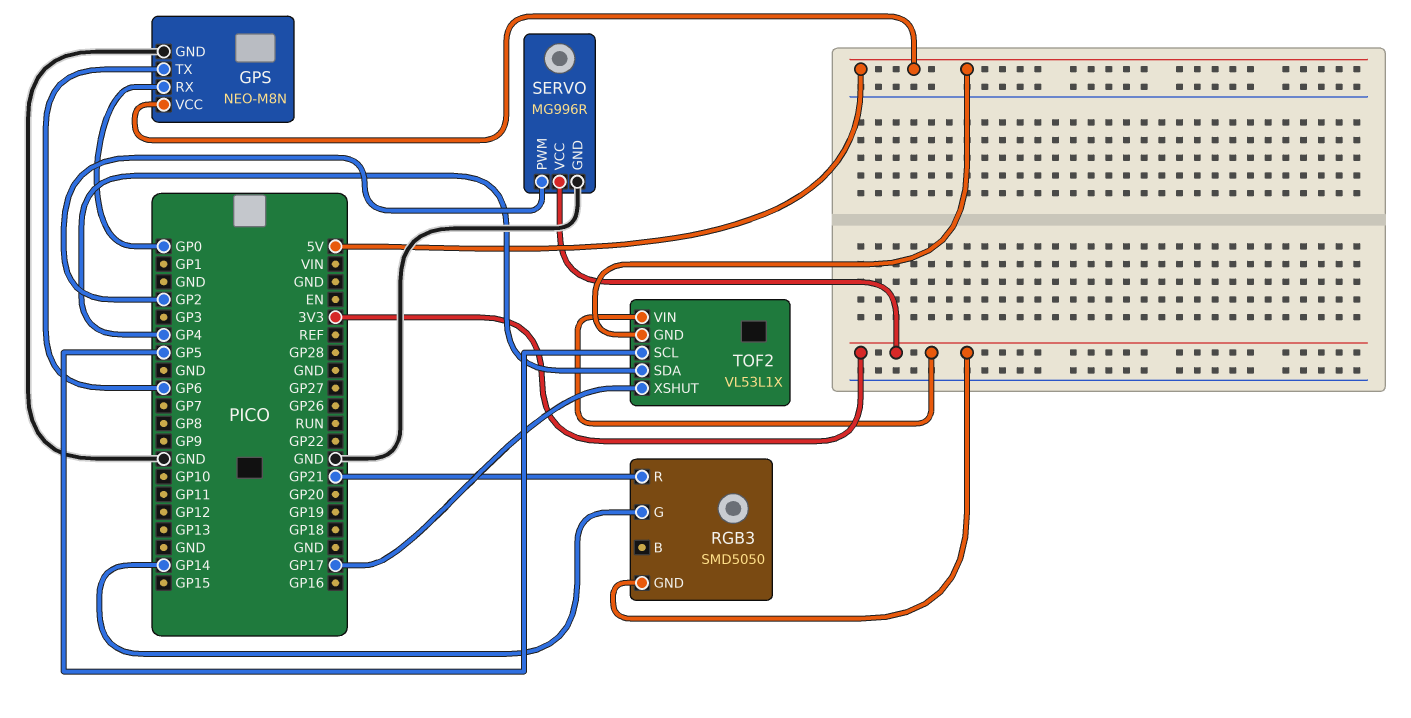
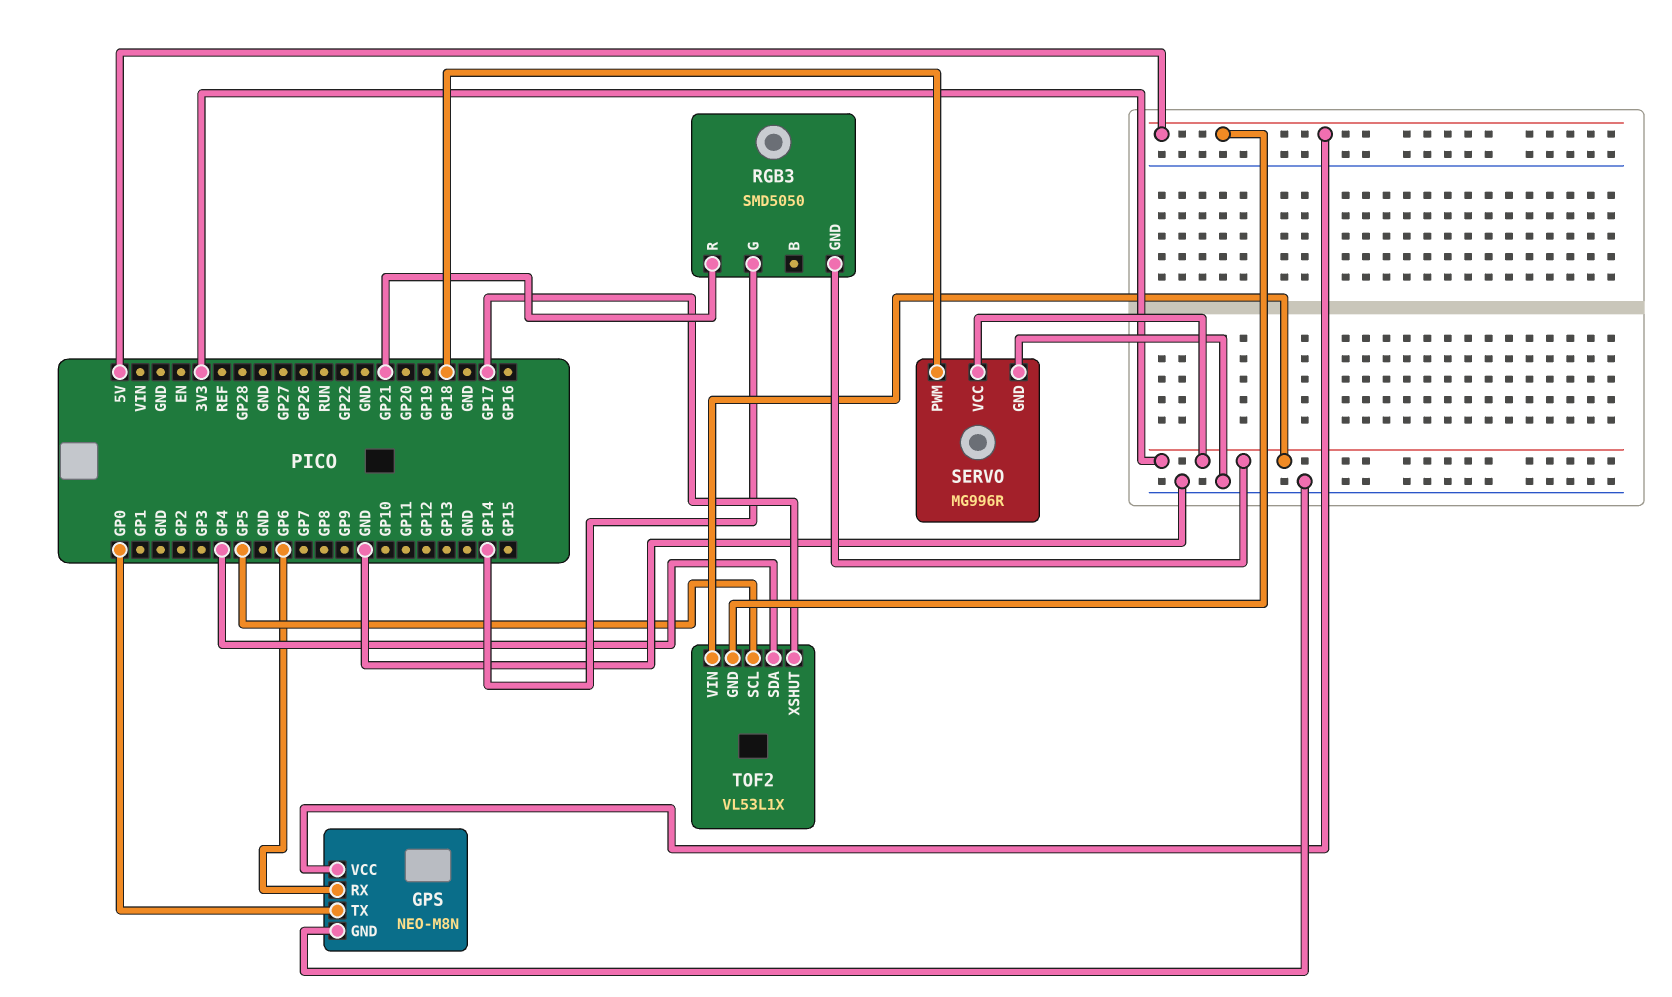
GPS pin RX: GP0 -> GP6
GPS pin TX: GP6 -> GP0
SERVO pin PWM: GP2 -> GP18

